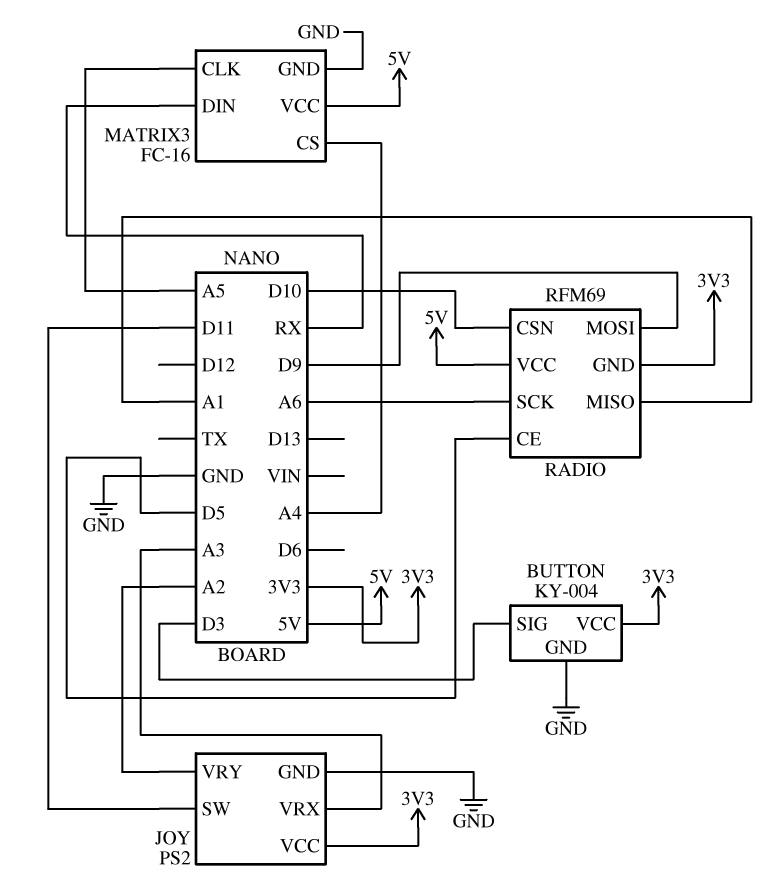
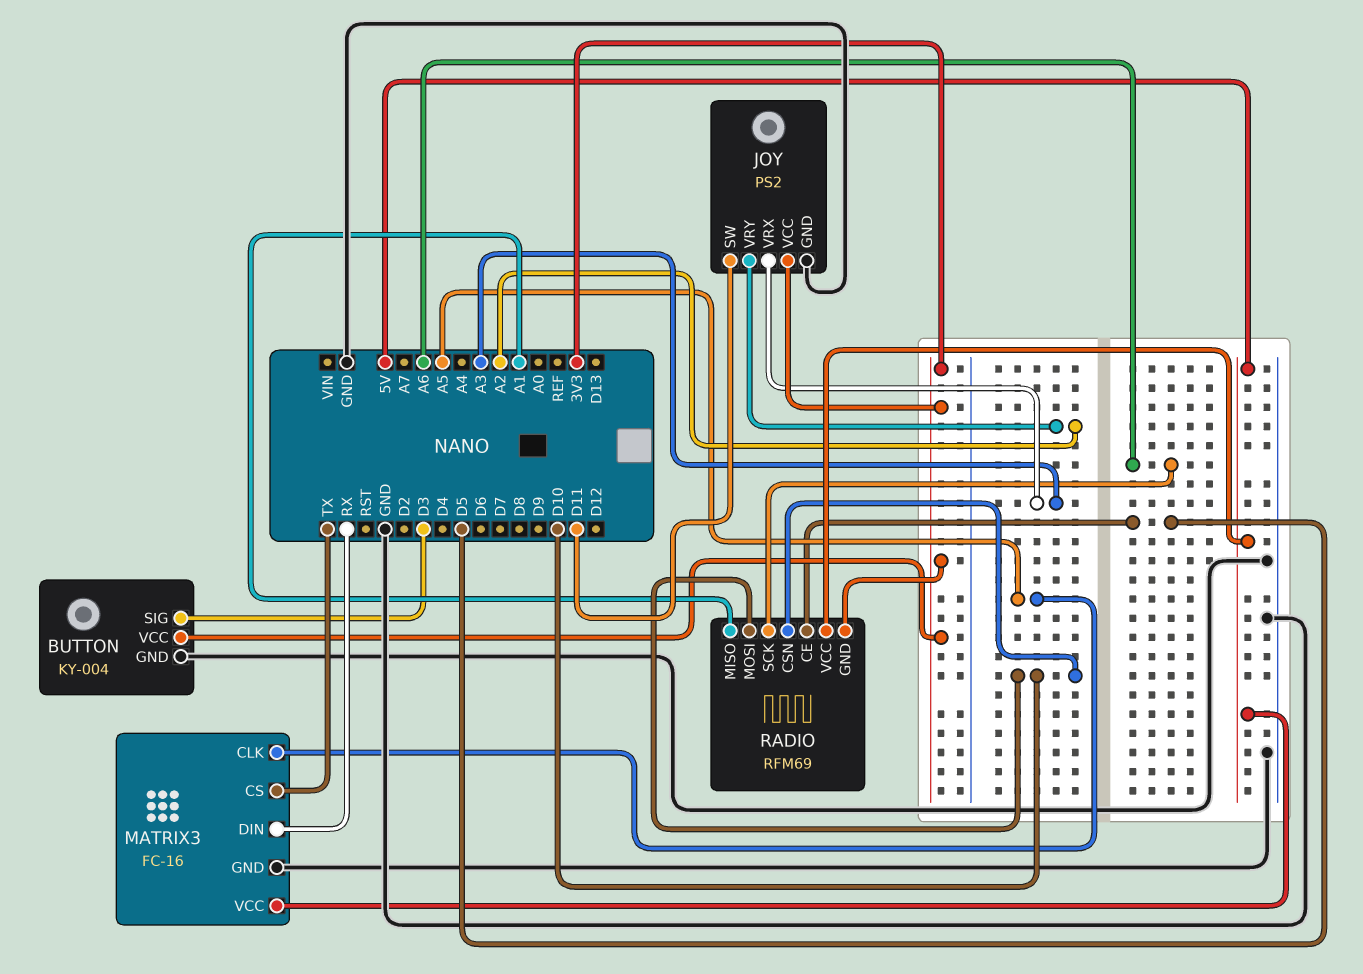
MATRIX3 pin CS: A4 -> TX
RADIO pin MOSI: D9 -> D10

